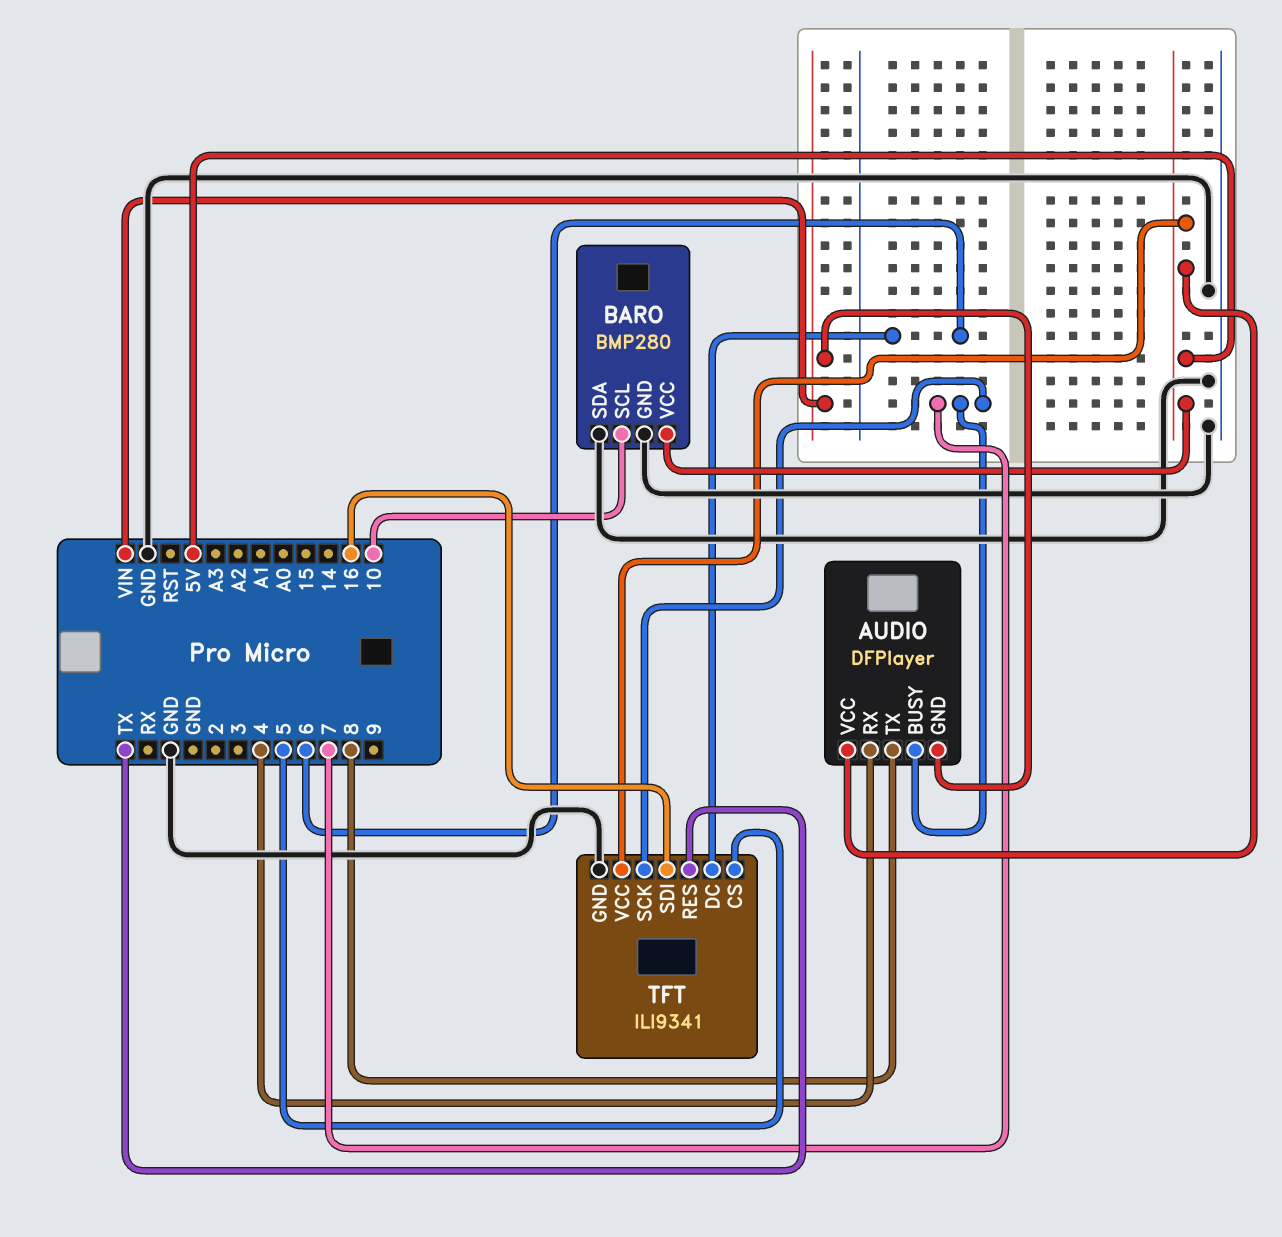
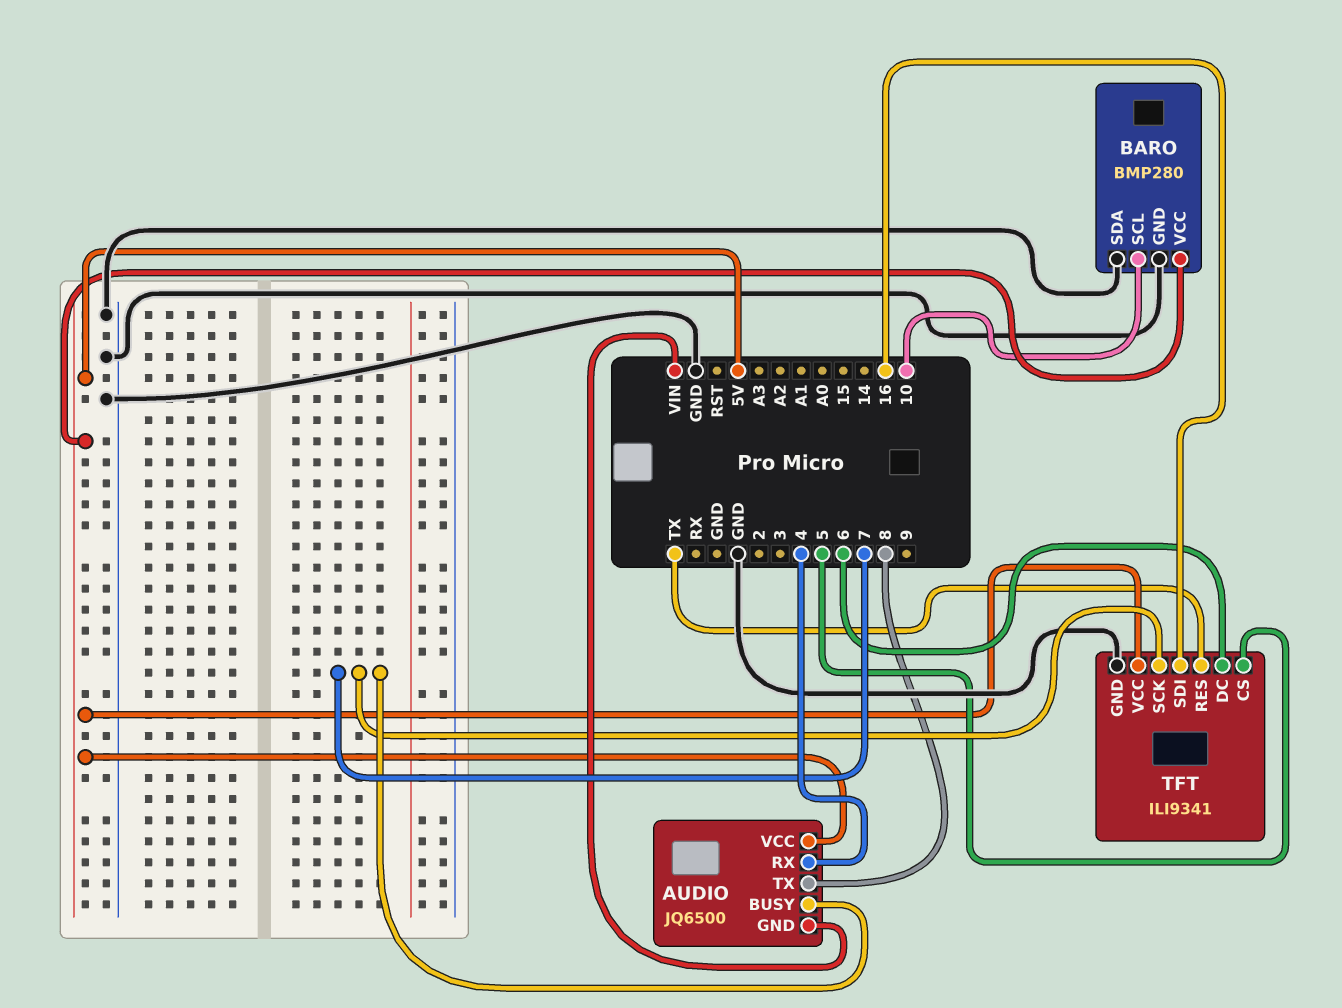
AUDIO: DFPlayer -> JQ6500

